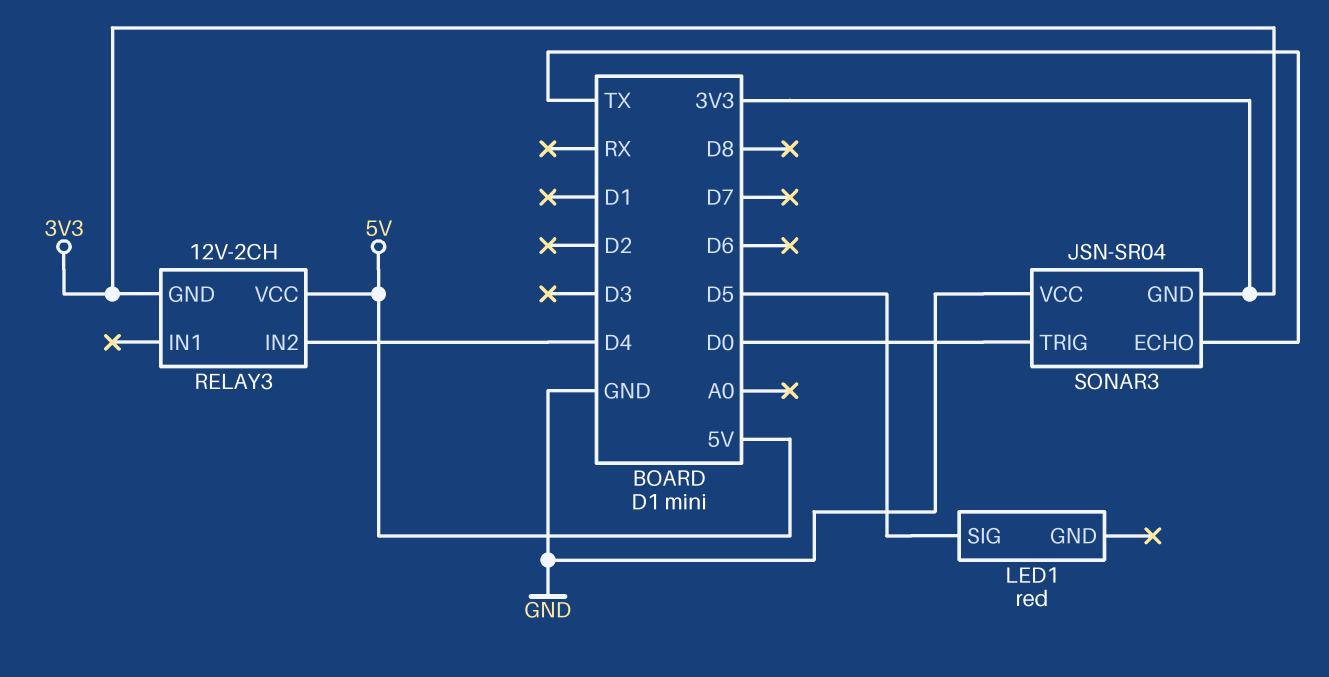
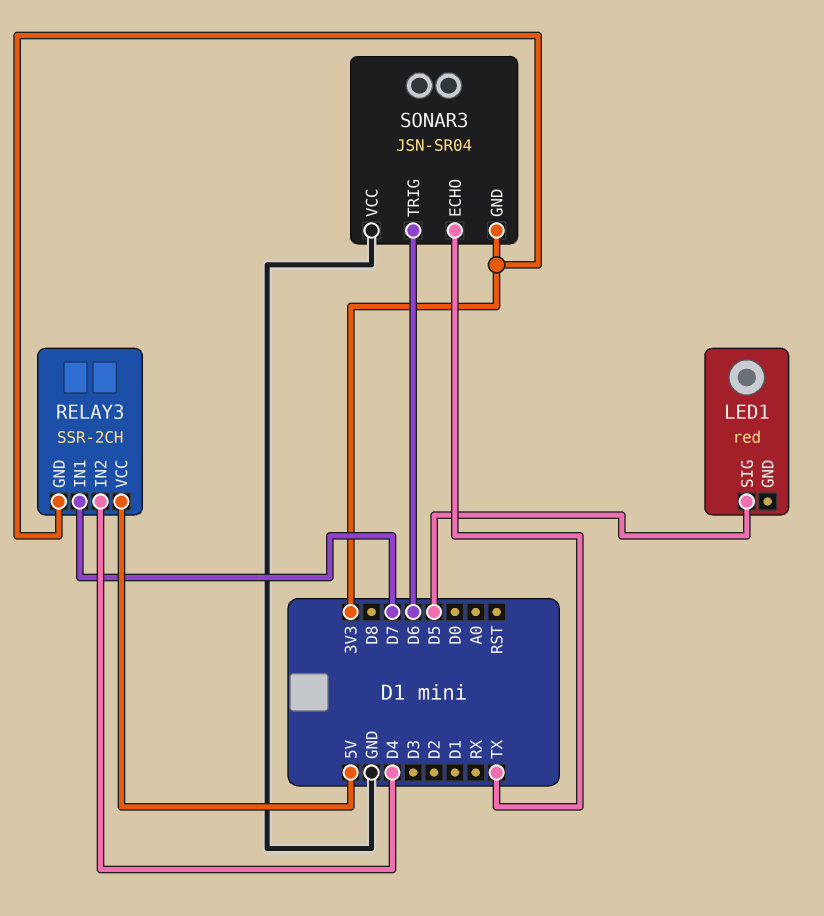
RELAY3: 12V-2CH -> SSR-2CH
RELAY3 pin IN1: none -> D7
SONAR3 pin TRIG: D0 -> D6

